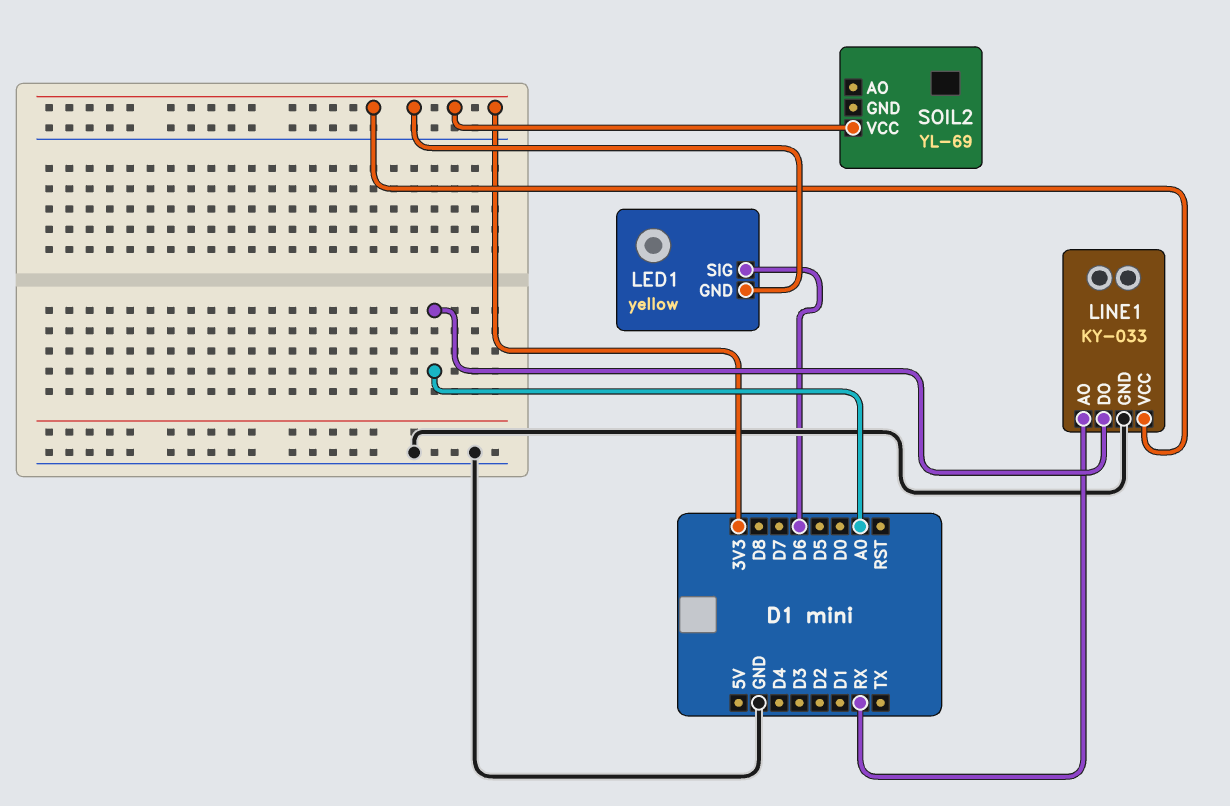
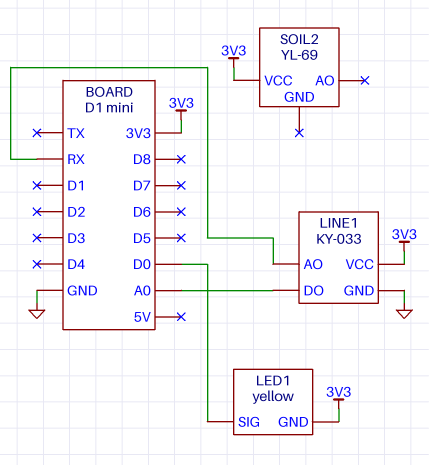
LED1 pin SIG: D6 -> D0

